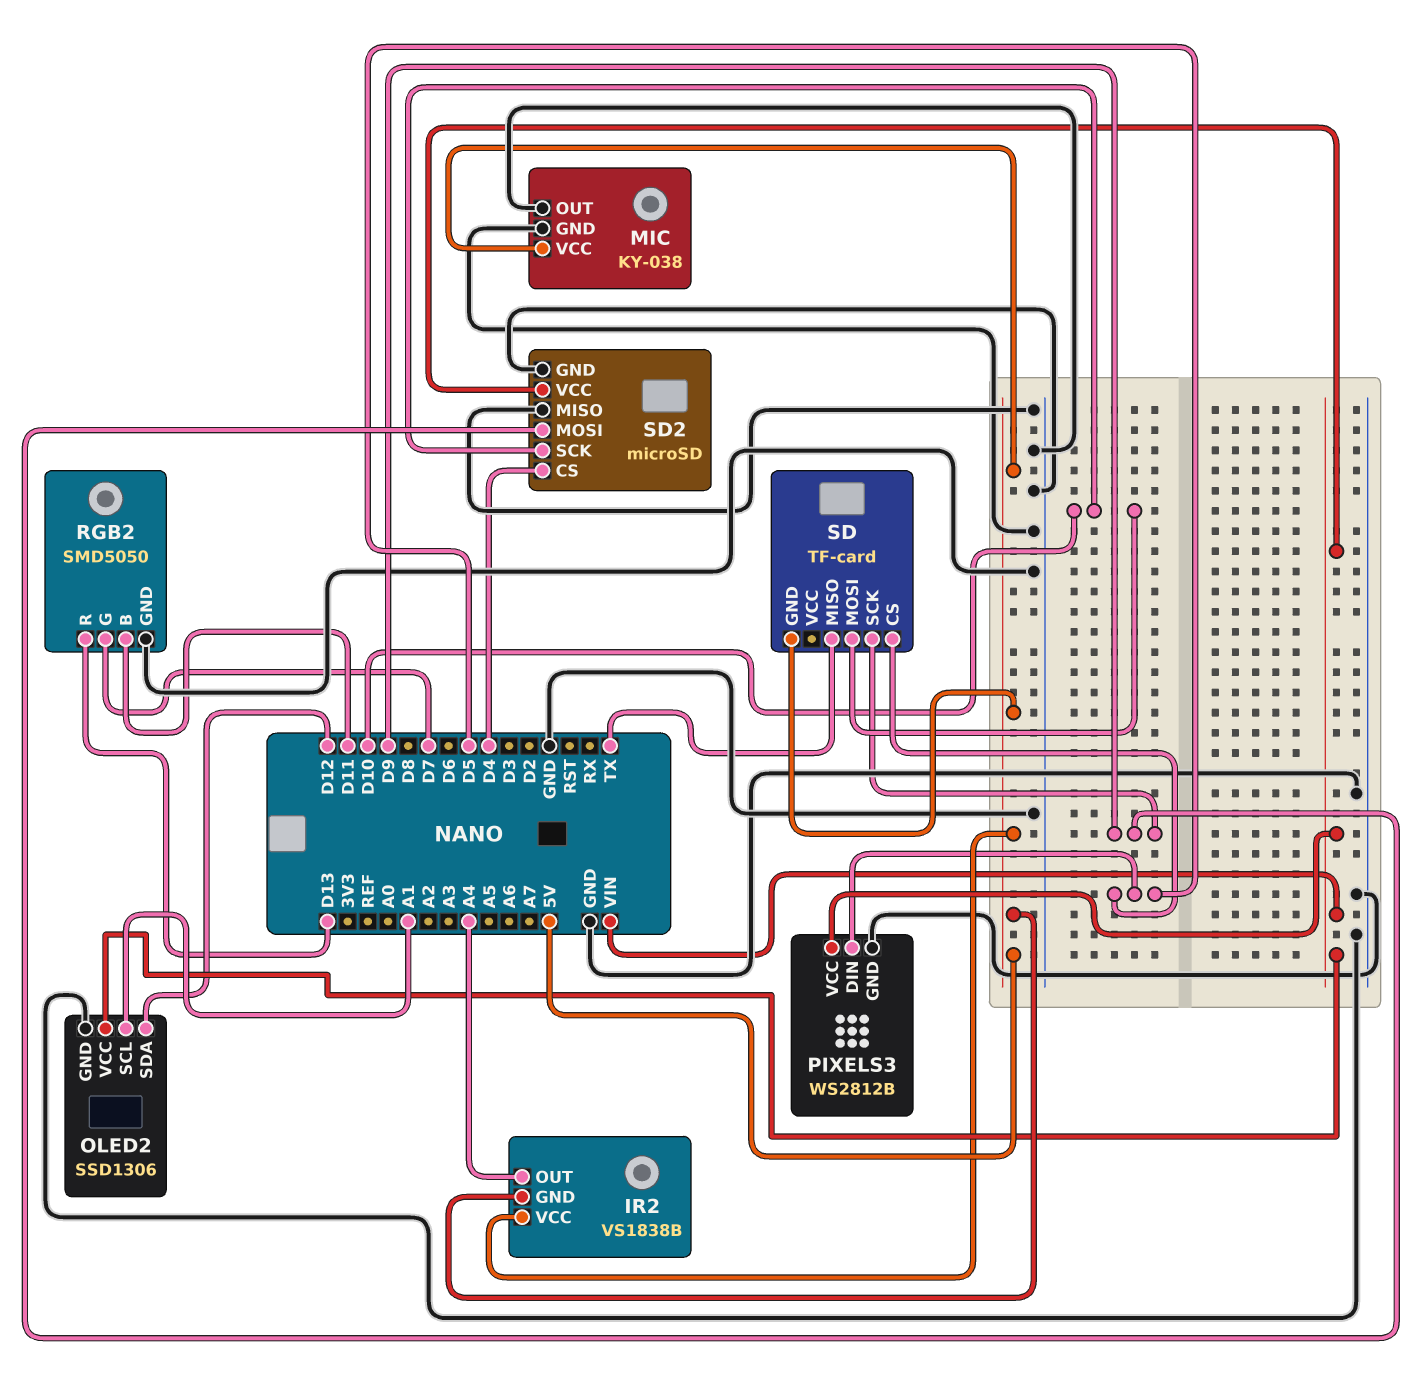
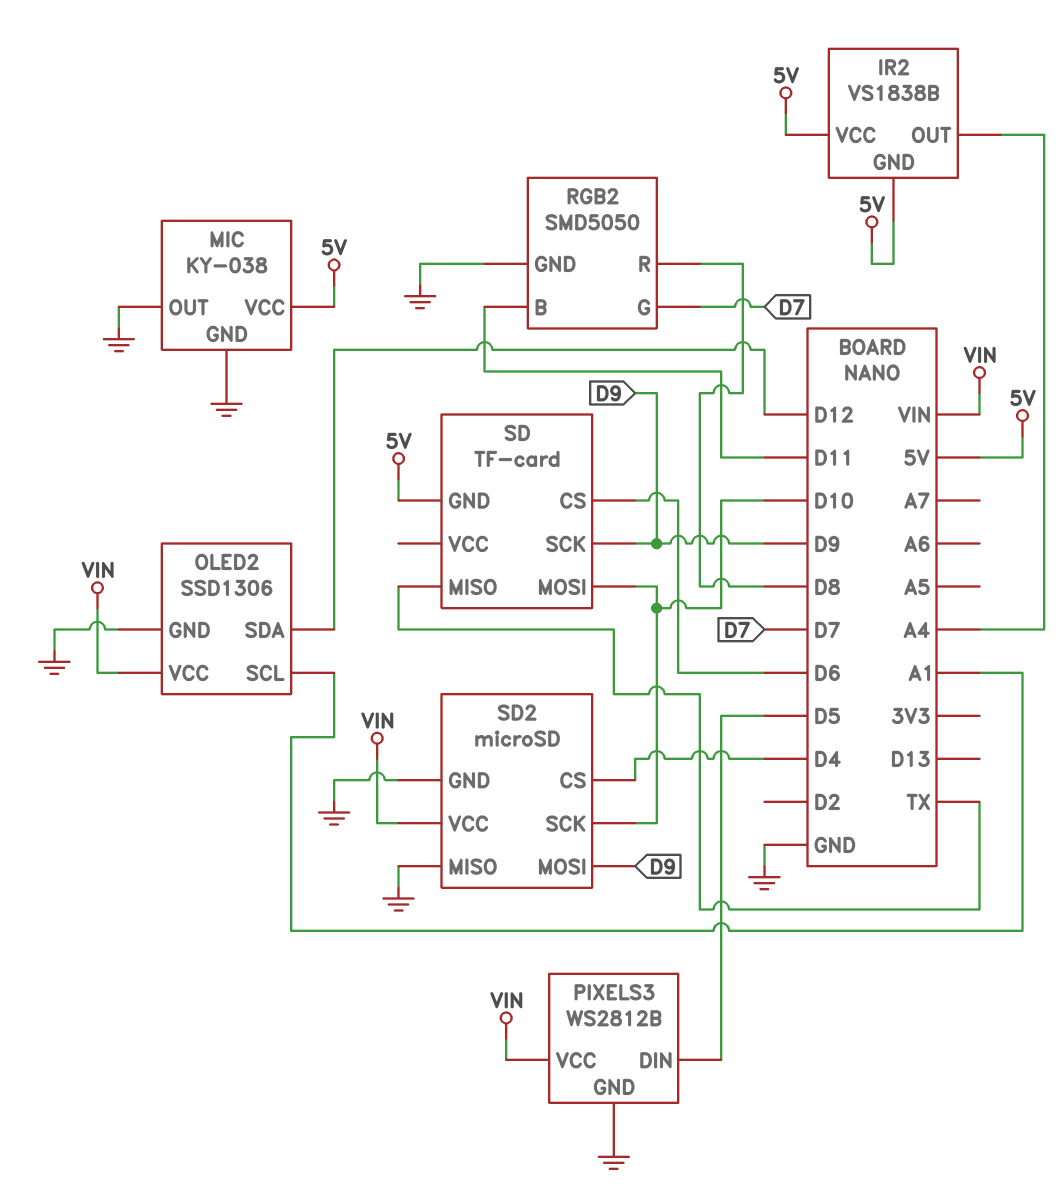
RGB2 pin R: D13 -> D8
SD pin CS: D5 -> D6

